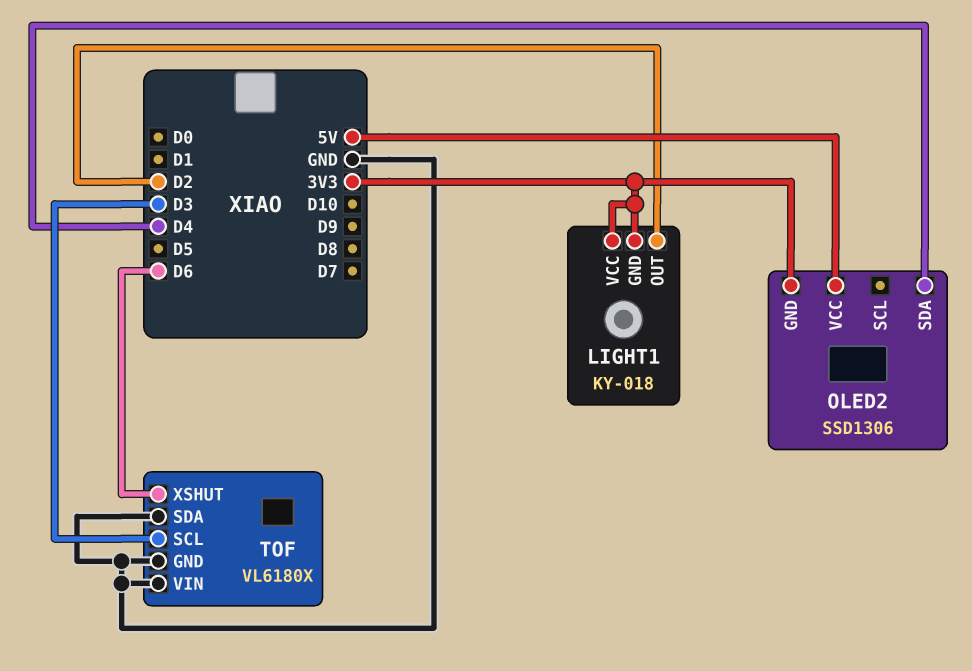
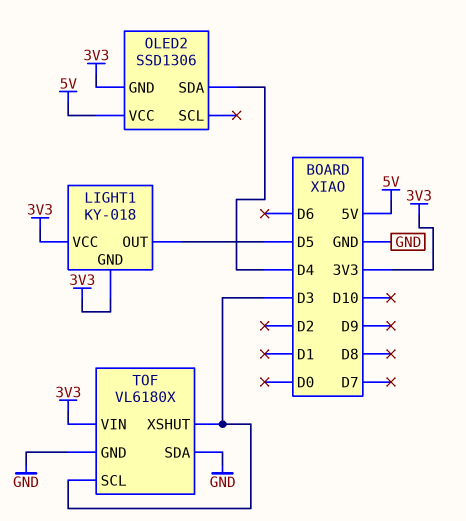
LIGHT1 pin OUT: D2 -> D5
TOF pin VIN: GND -> 3V3
TOF pin XSHUT: D6 -> D3

